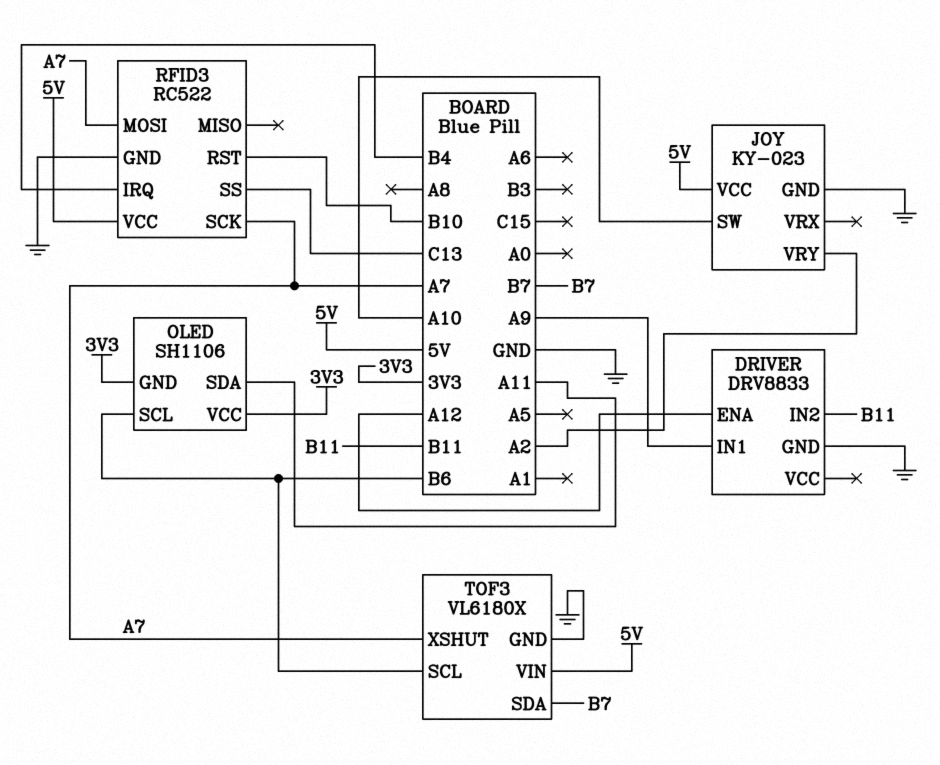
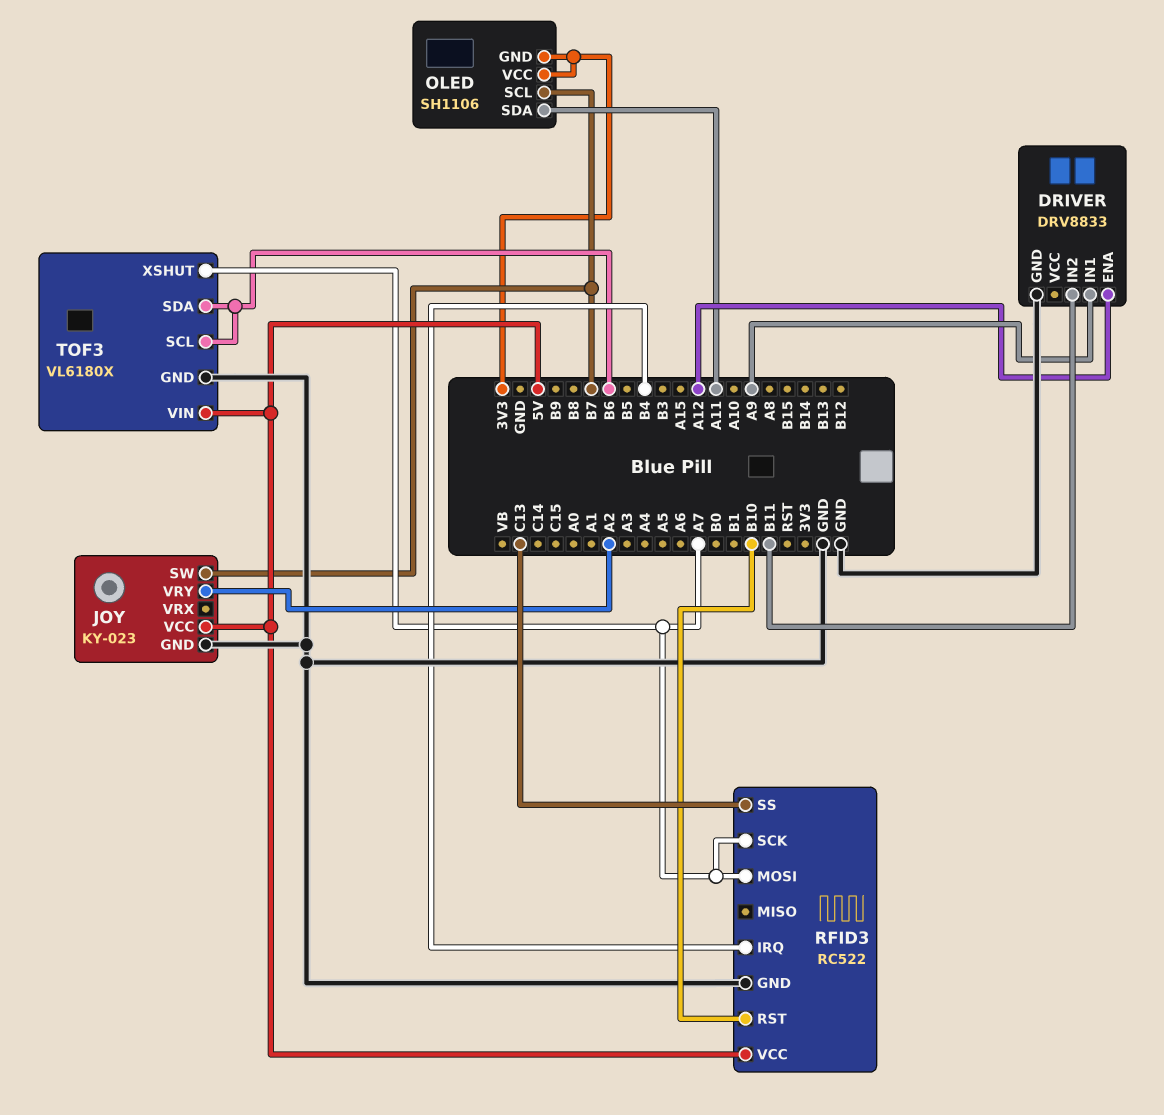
JOY pin SW: A10 -> B7
OLED pin SCL: B6 -> B7
TOF3 pin SDA: B7 -> B6

